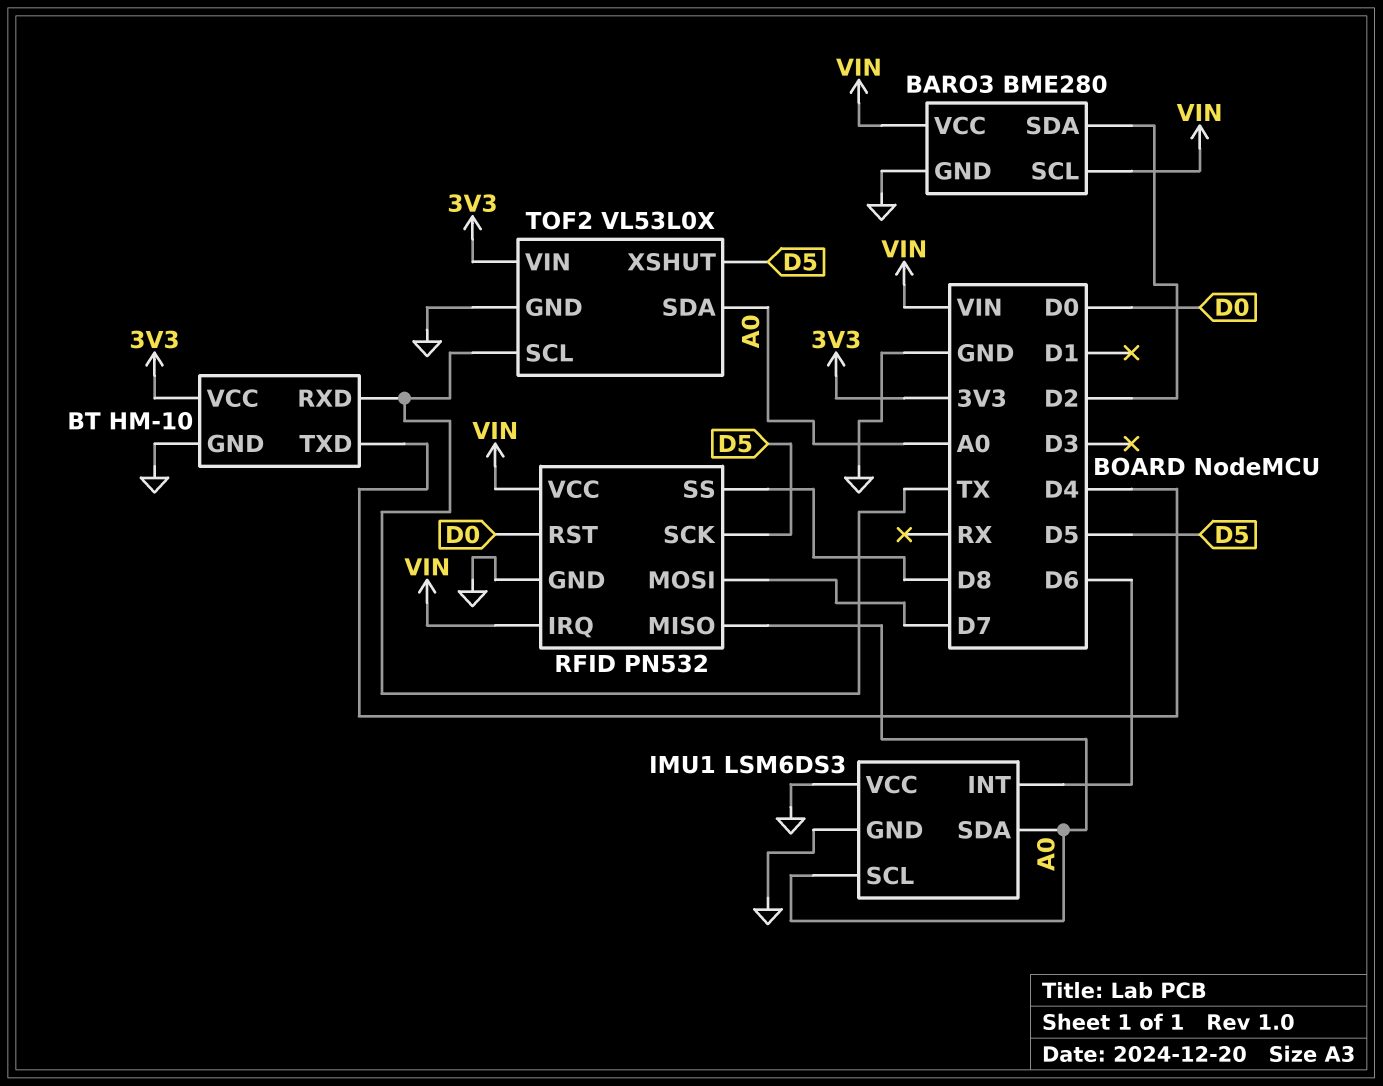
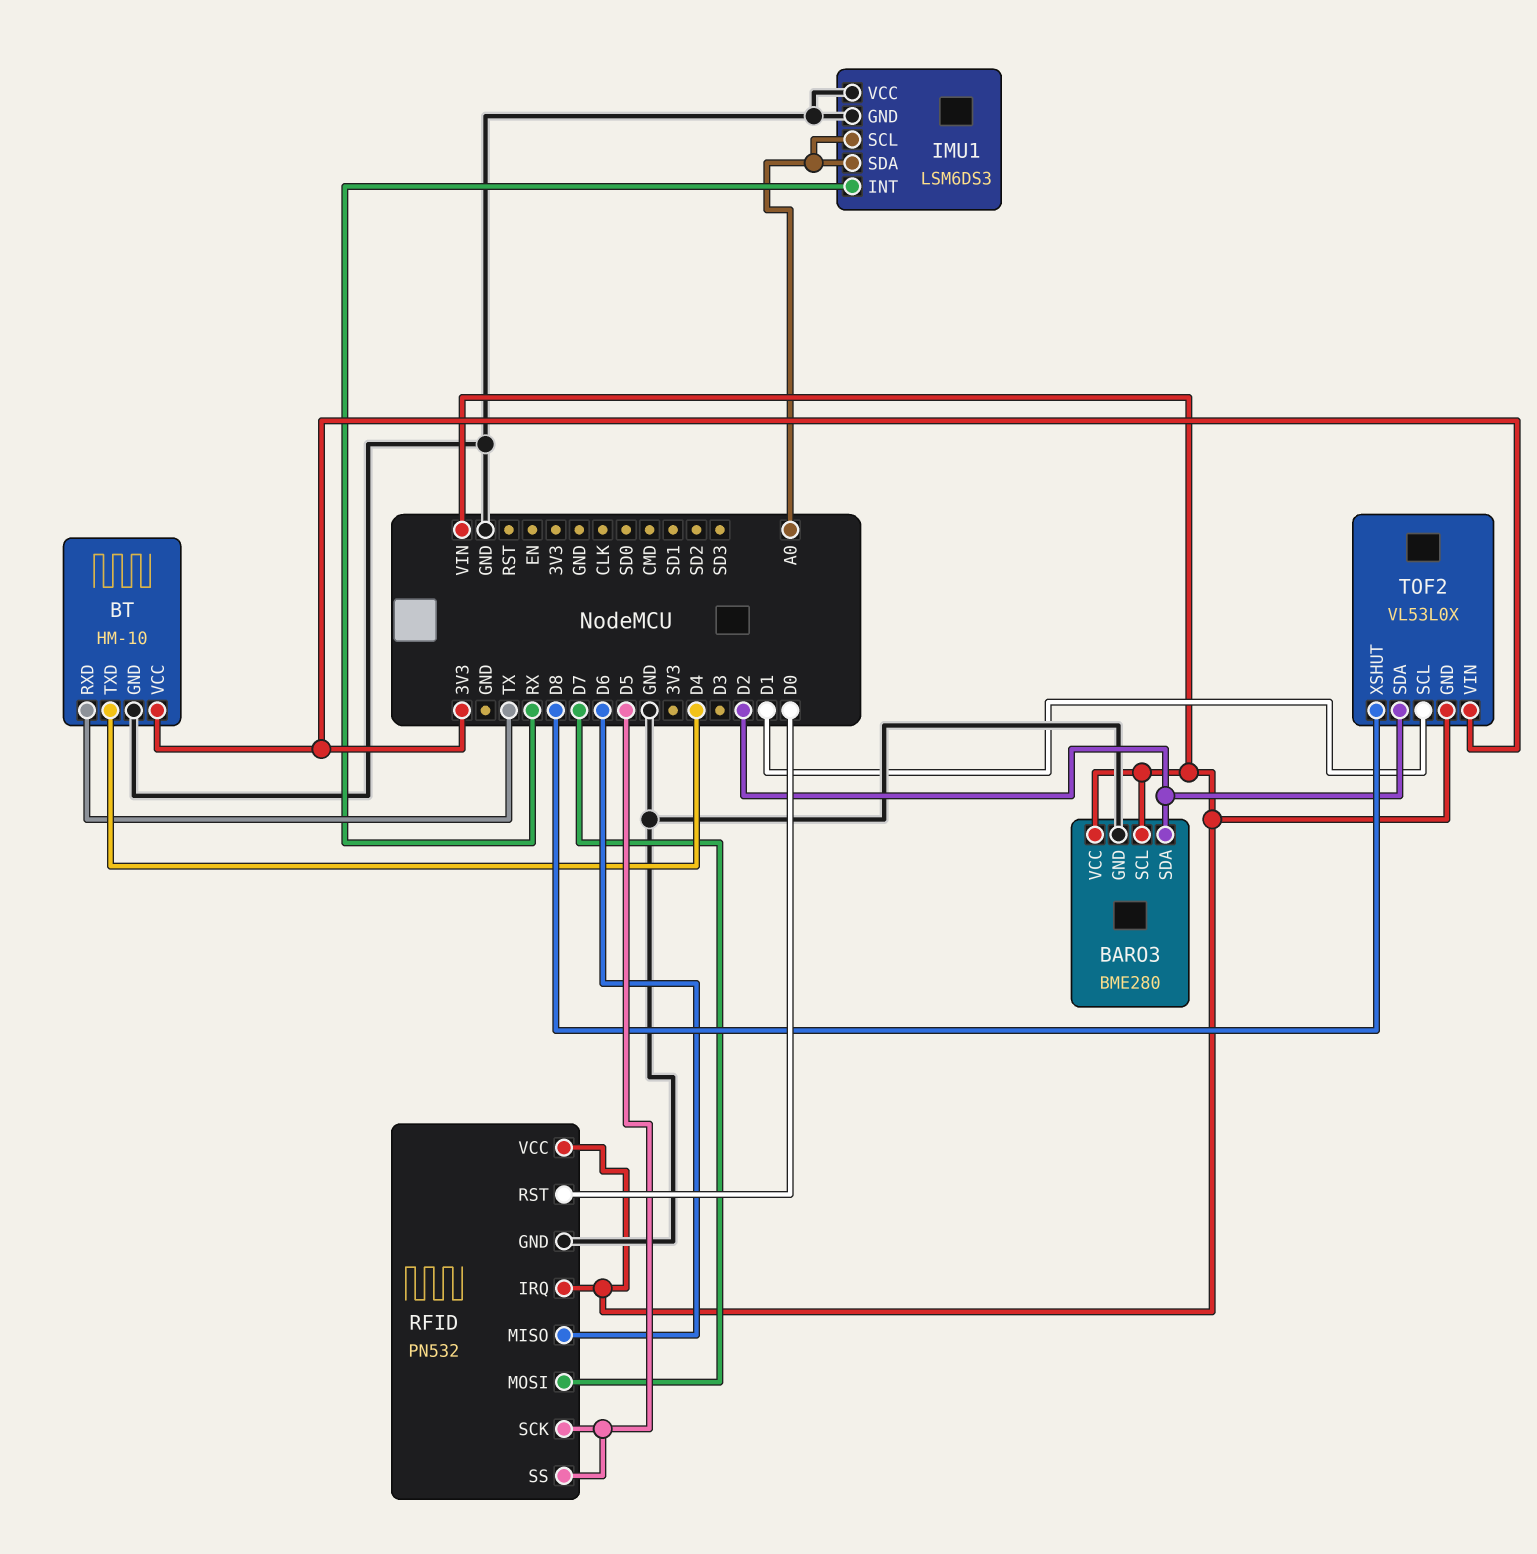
IMU1 pin INT: D6 -> RX
RFID pin MISO: A0 -> D6
RFID pin SS: D8 -> D5
TOF2 pin GND: GND -> VIN
TOF2 pin SCL: TX -> D1
TOF2 pin SDA: A0 -> D2
TOF2 pin XSHUT: D5 -> D8

